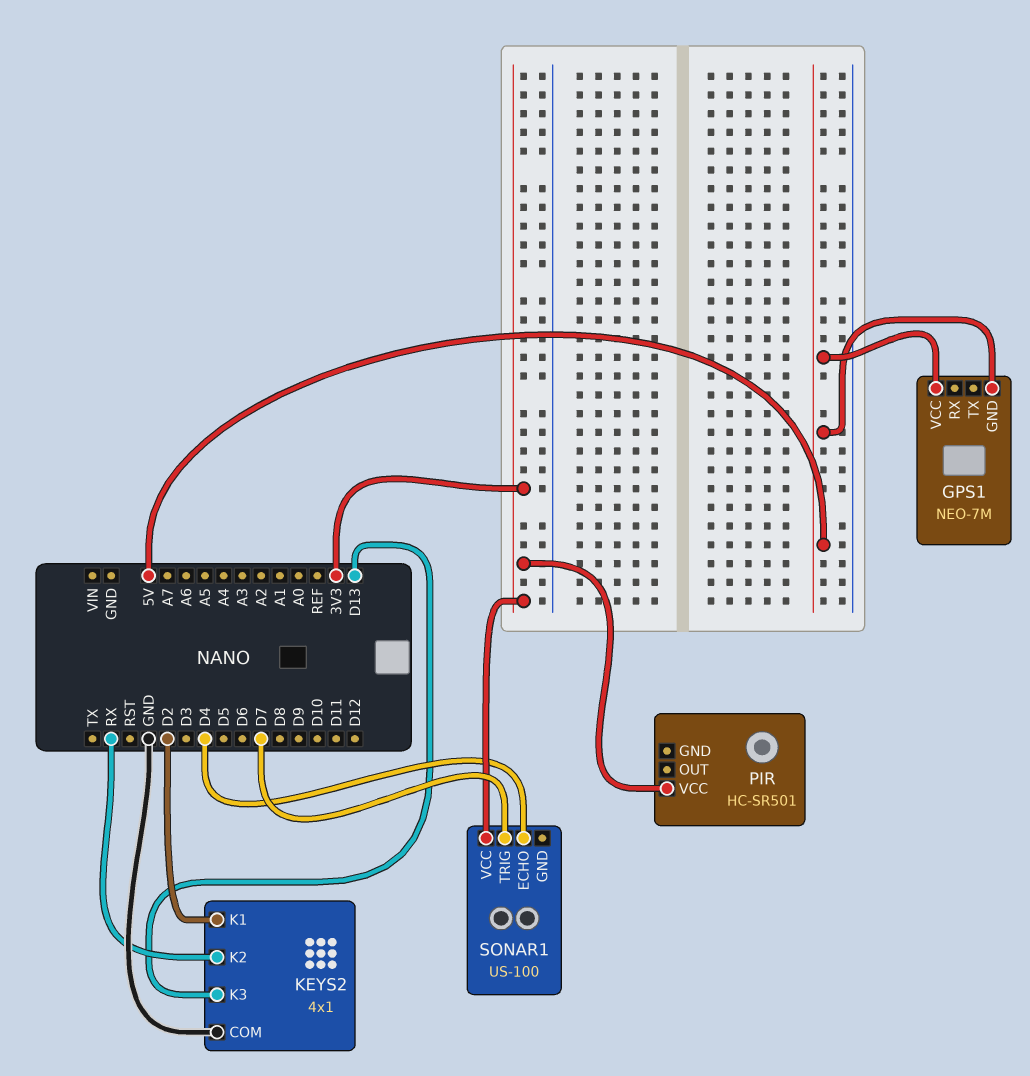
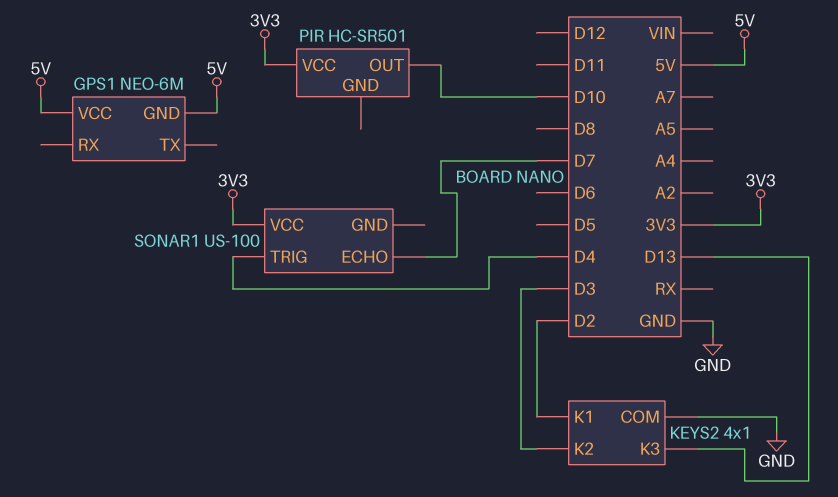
GPS1: NEO-7M -> NEO-6M
KEYS2 pin K2: RX -> D3
PIR pin OUT: none -> D10
SONAR1 pin ECHO: D4 -> D7
SONAR1 pin TRIG: D7 -> D4

